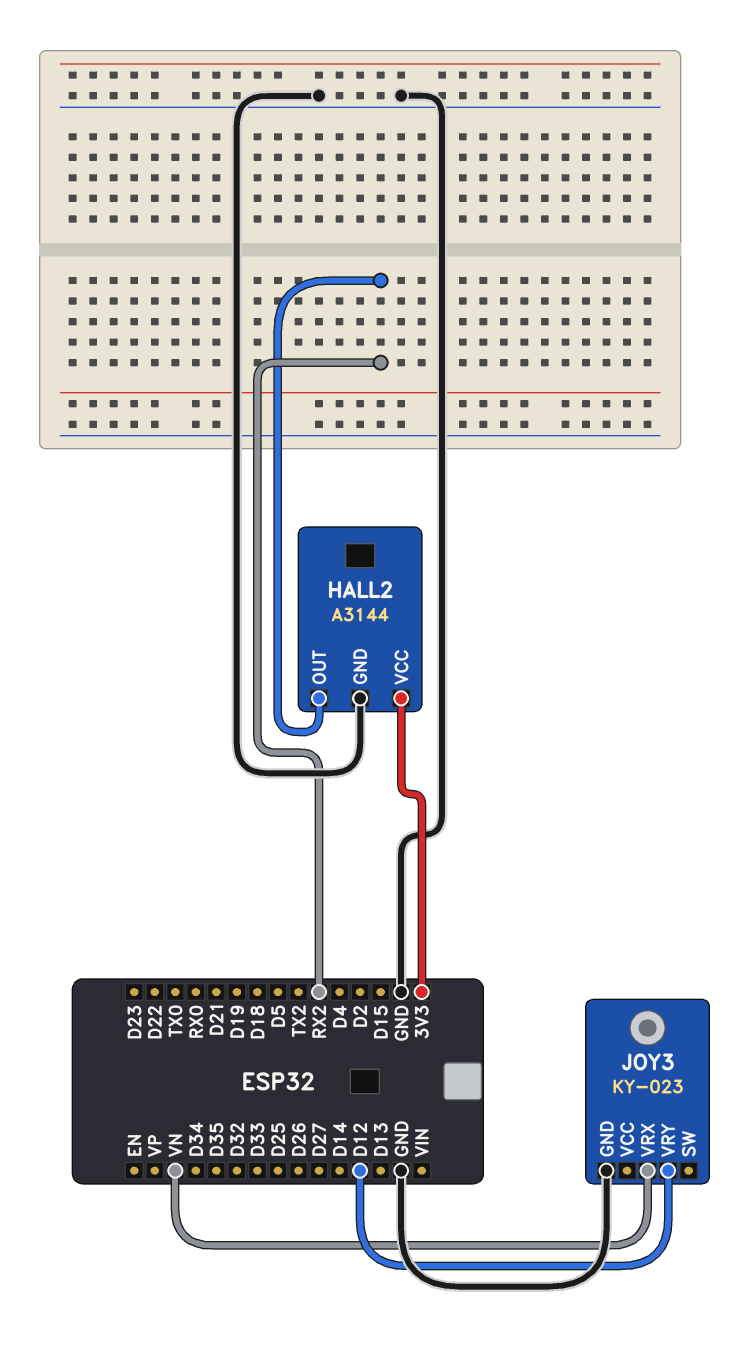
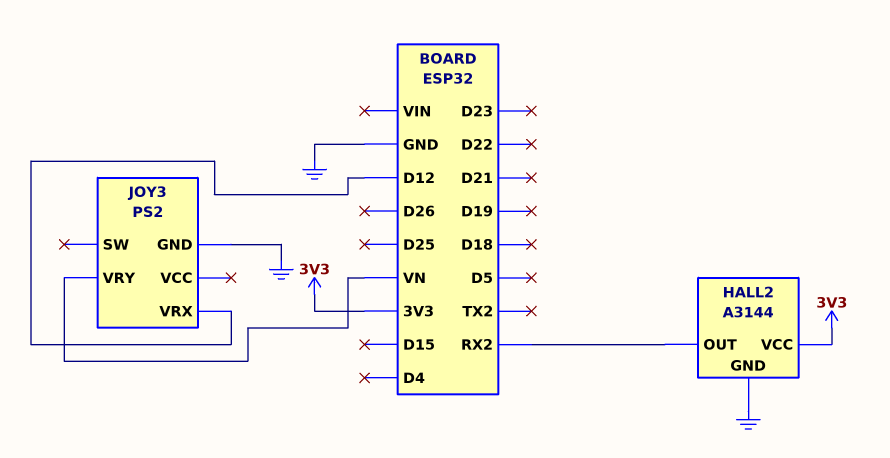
JOY3: KY-023 -> PS2
JOY3 pin VRX: VN -> D12
JOY3 pin VRY: D12 -> VN

